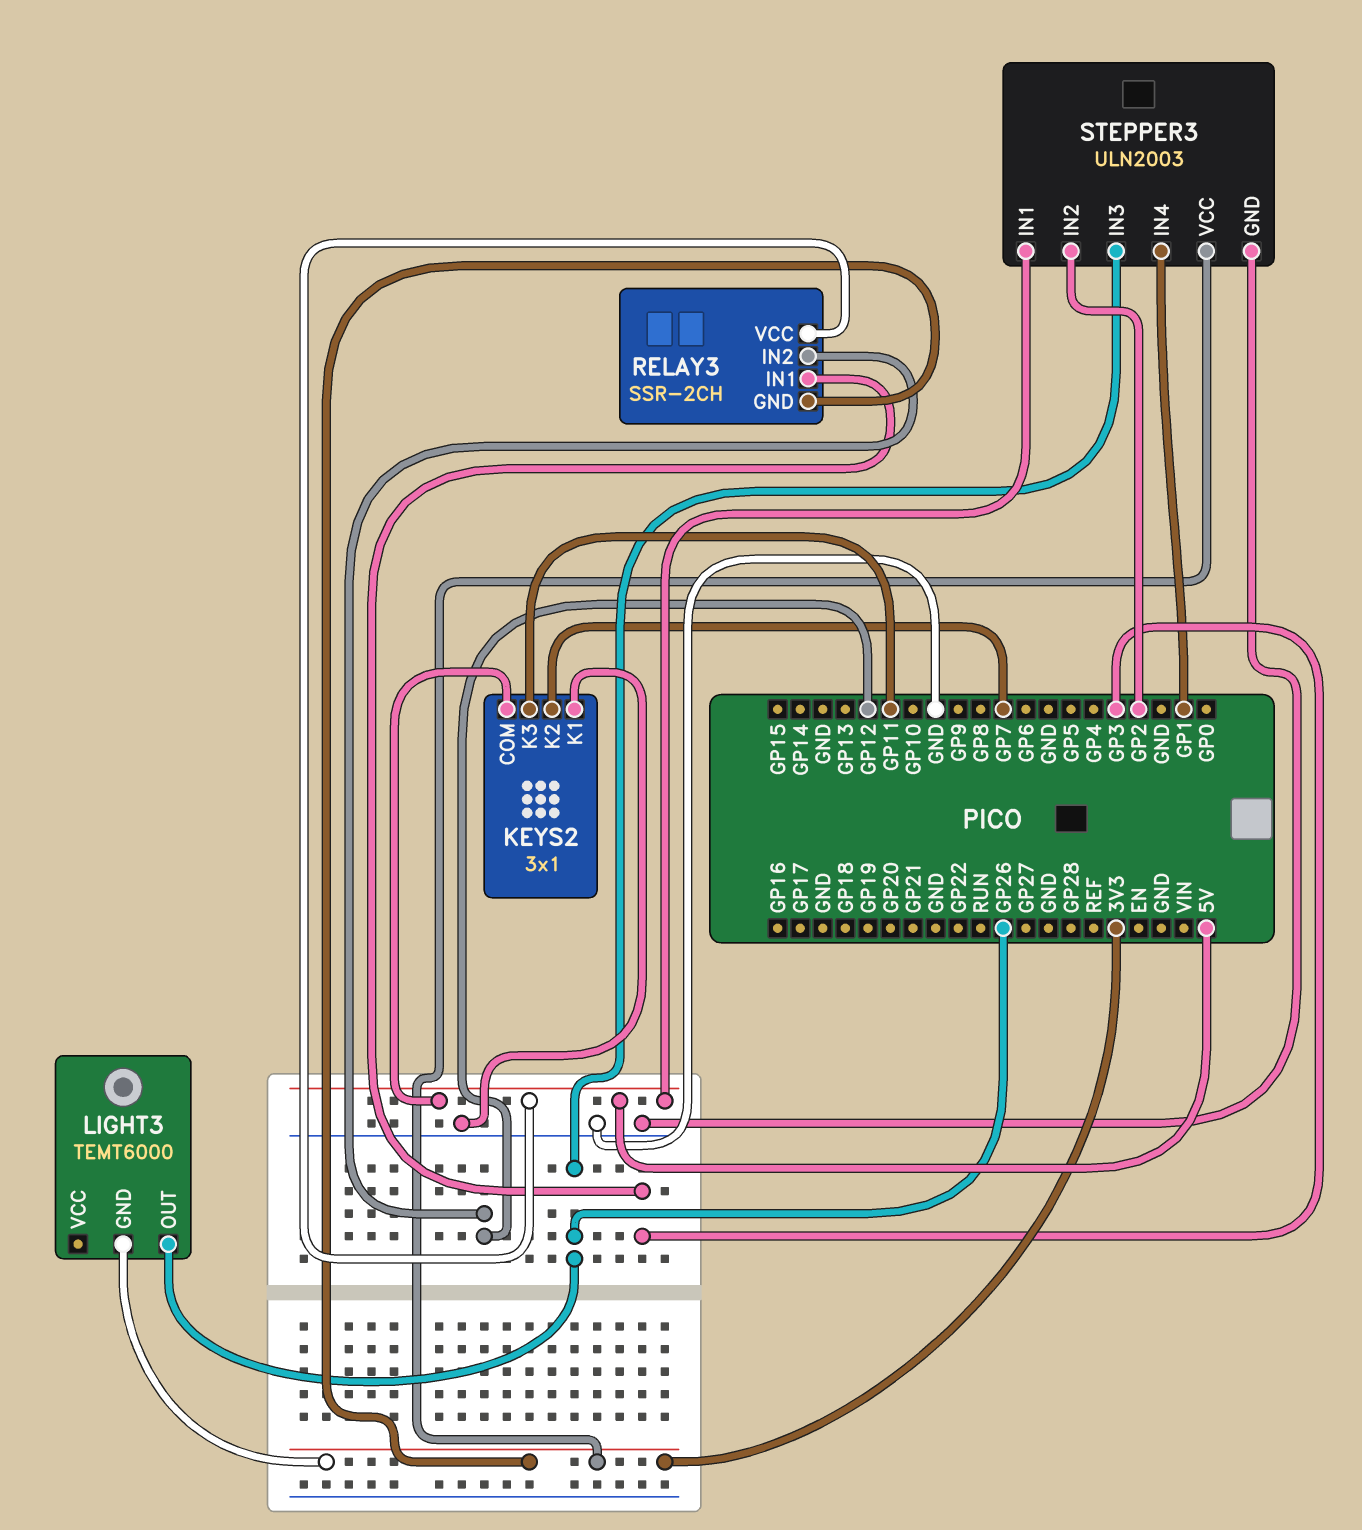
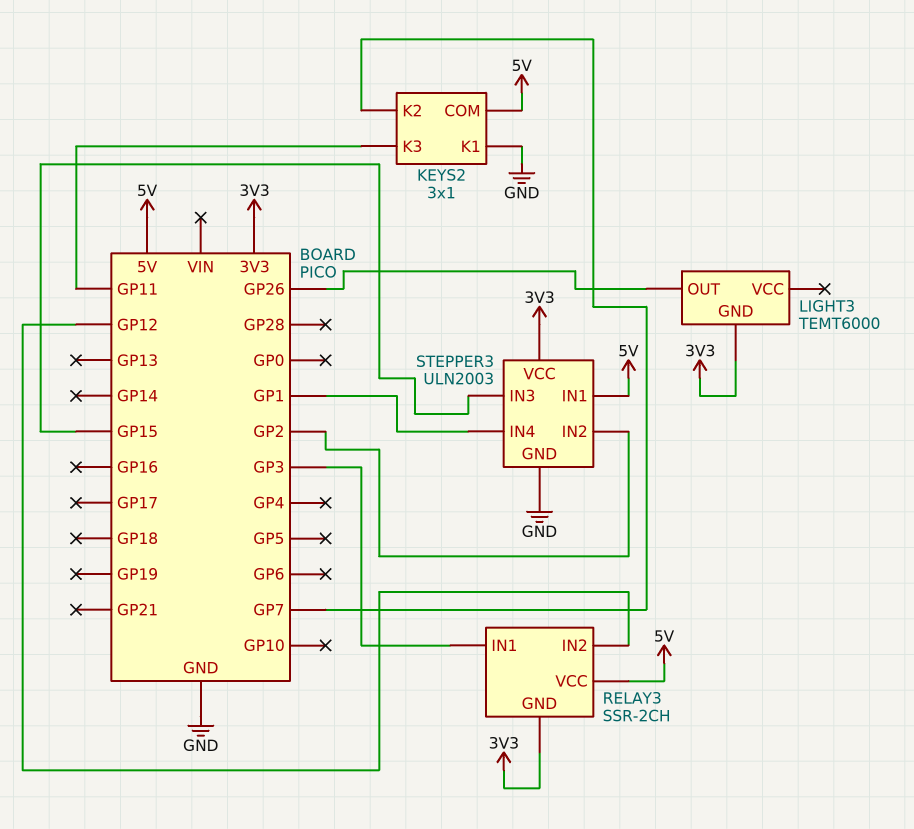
STEPPER3 pin IN3: GP26 -> GP15

